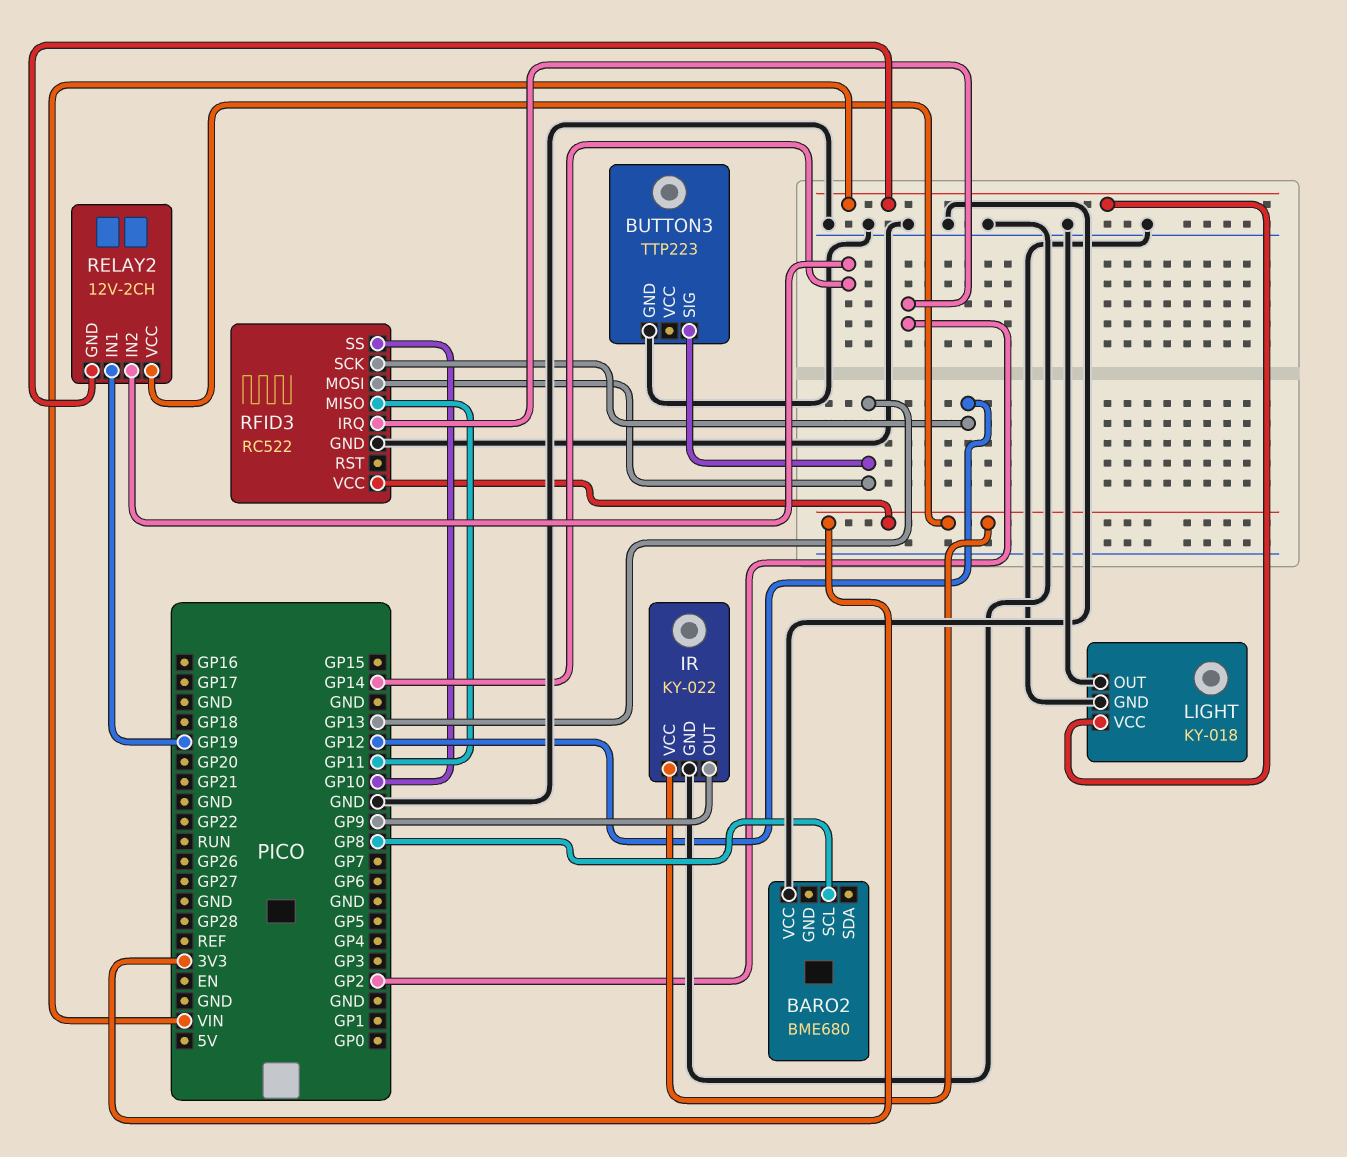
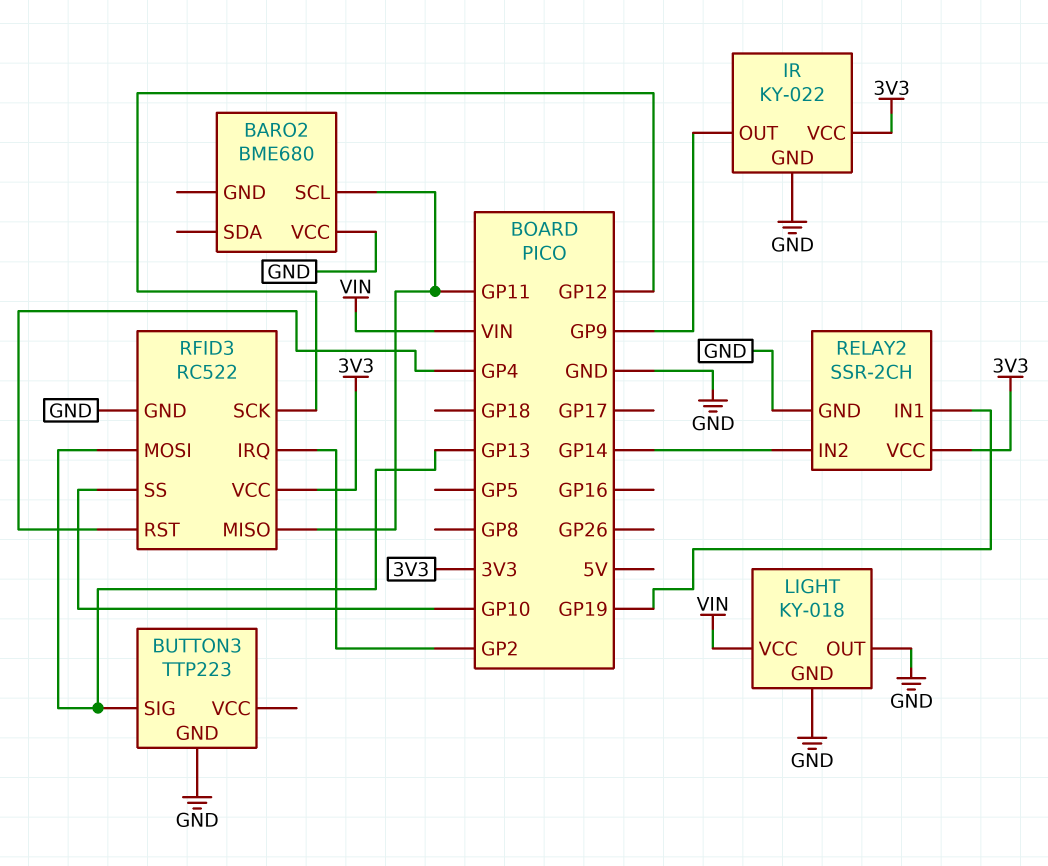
BARO2 pin SCL: GP8 -> GP11
RELAY2: 12V-2CH -> SSR-2CH
RELAY2 pin GND: VIN -> GND
RFID3 pin RST: none -> GP4

